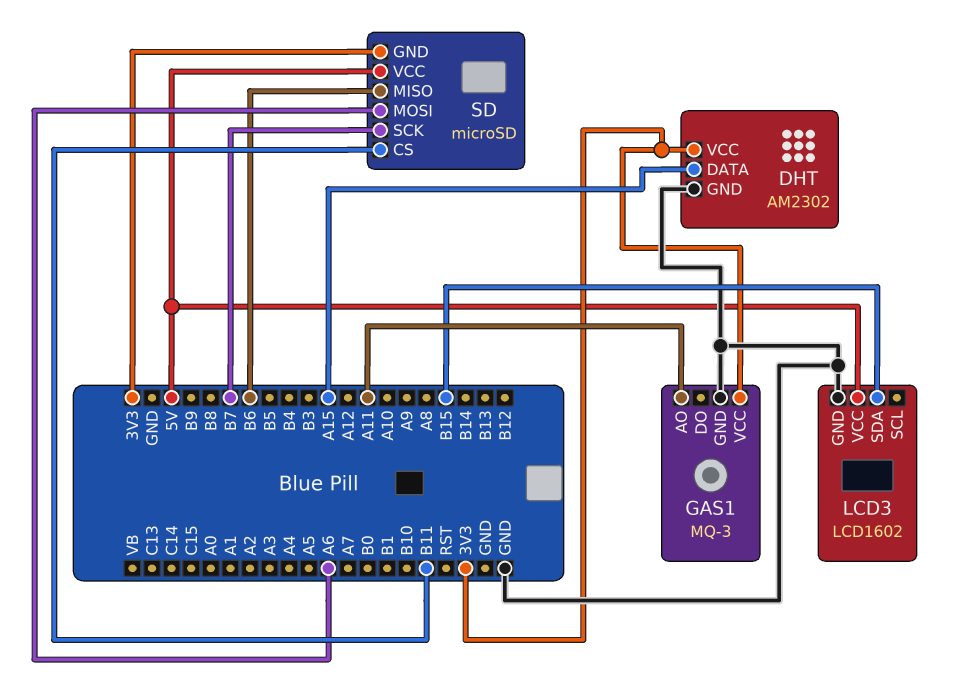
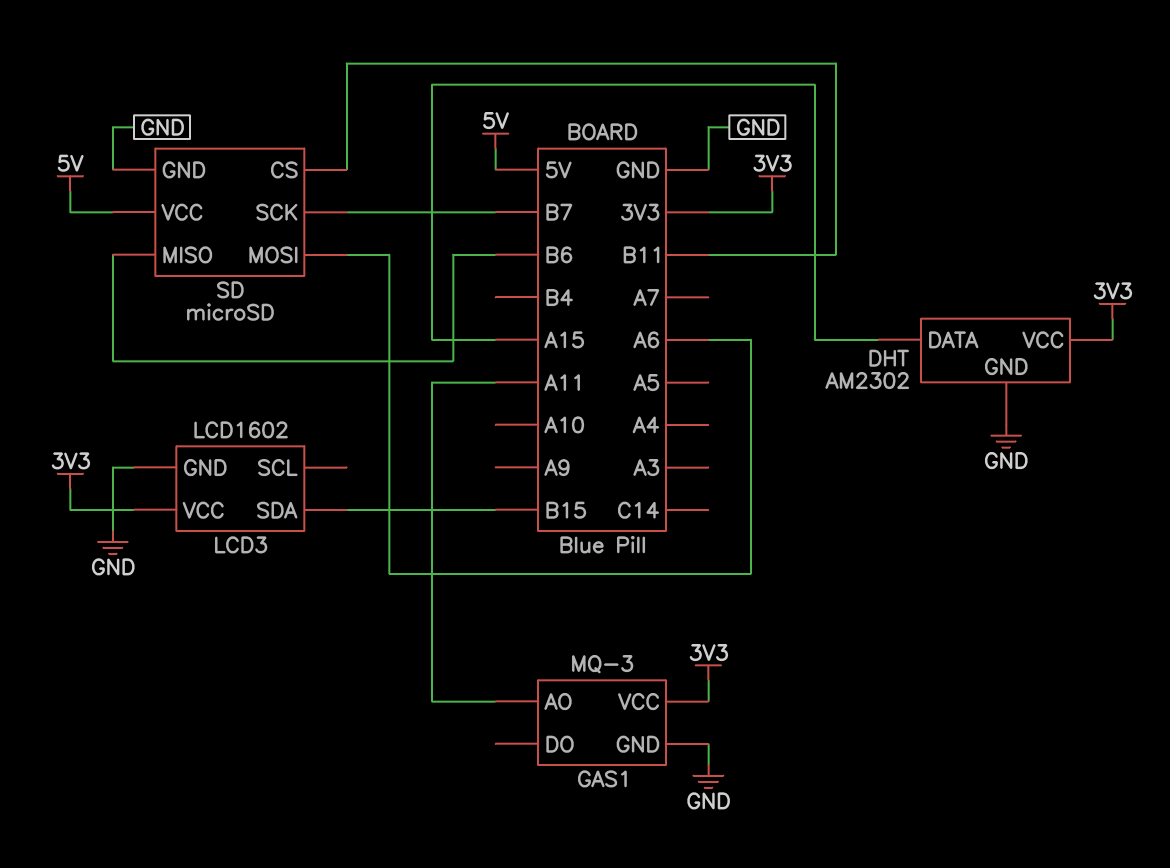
LCD3 pin VCC: 5V -> 3V3
SD pin GND: 3V3 -> GND

